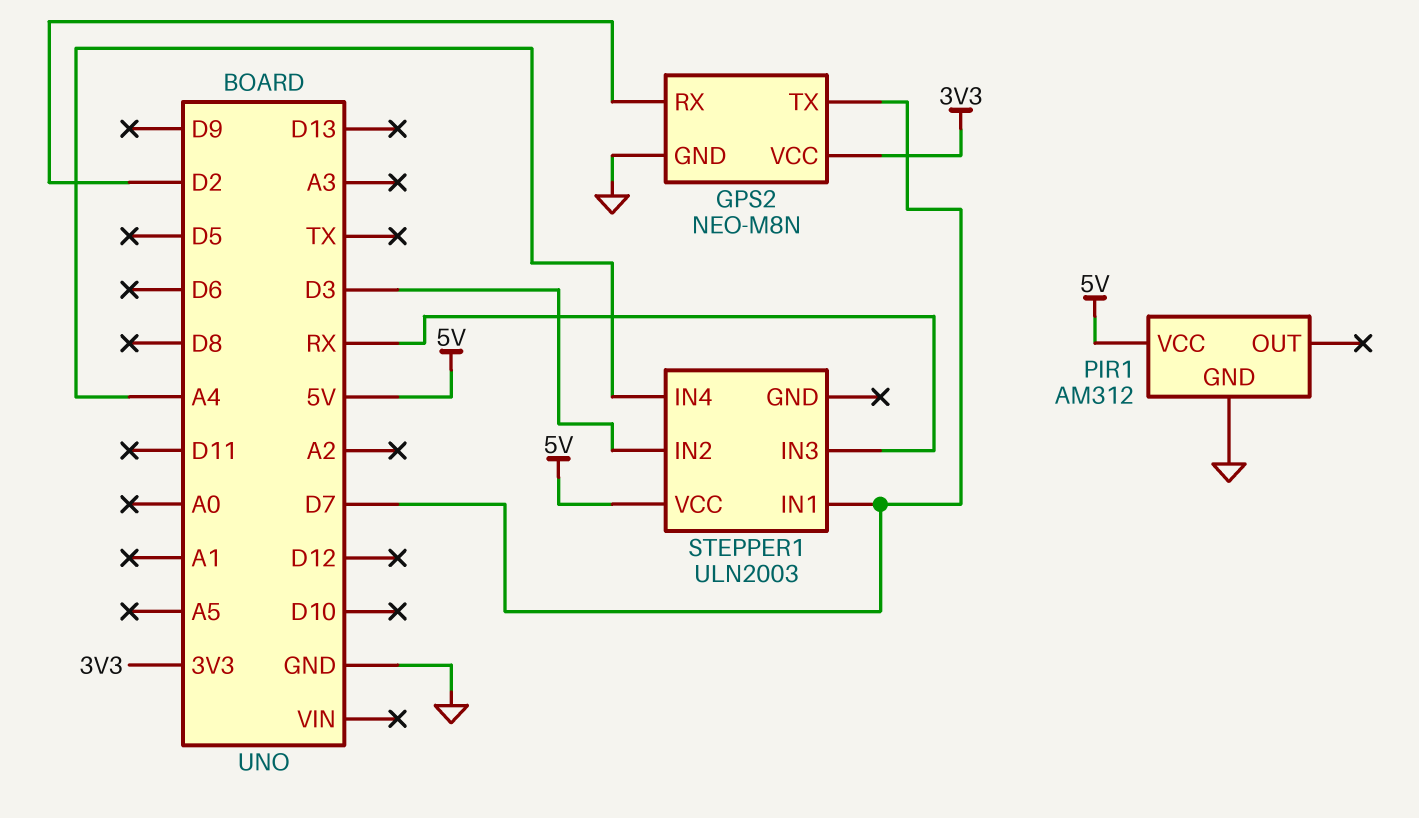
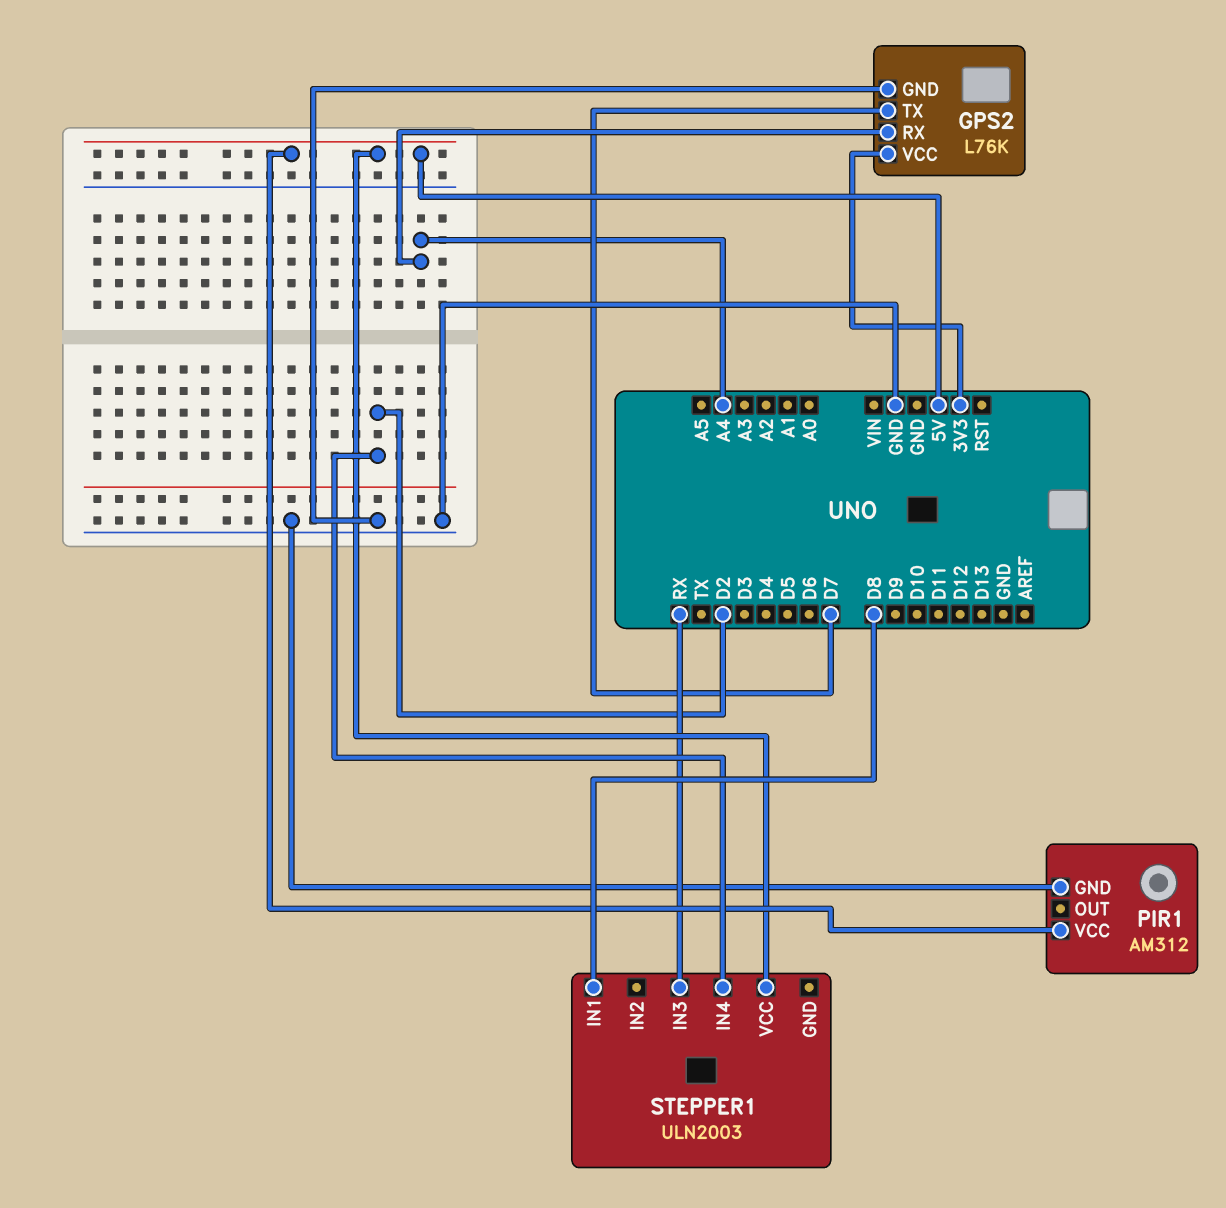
GPS2: NEO-M8N -> L76K
GPS2 pin RX: D2 -> A4
STEPPER1 pin IN1: D7 -> D8
STEPPER1 pin IN2: D3 -> none
STEPPER1 pin IN4: A4 -> D2

